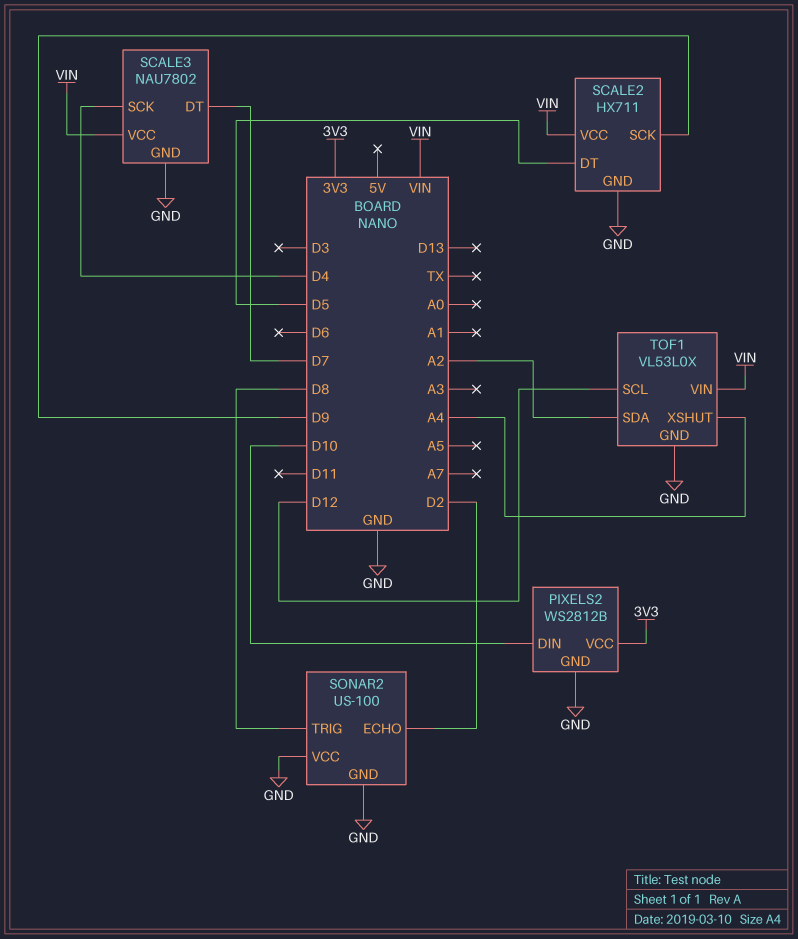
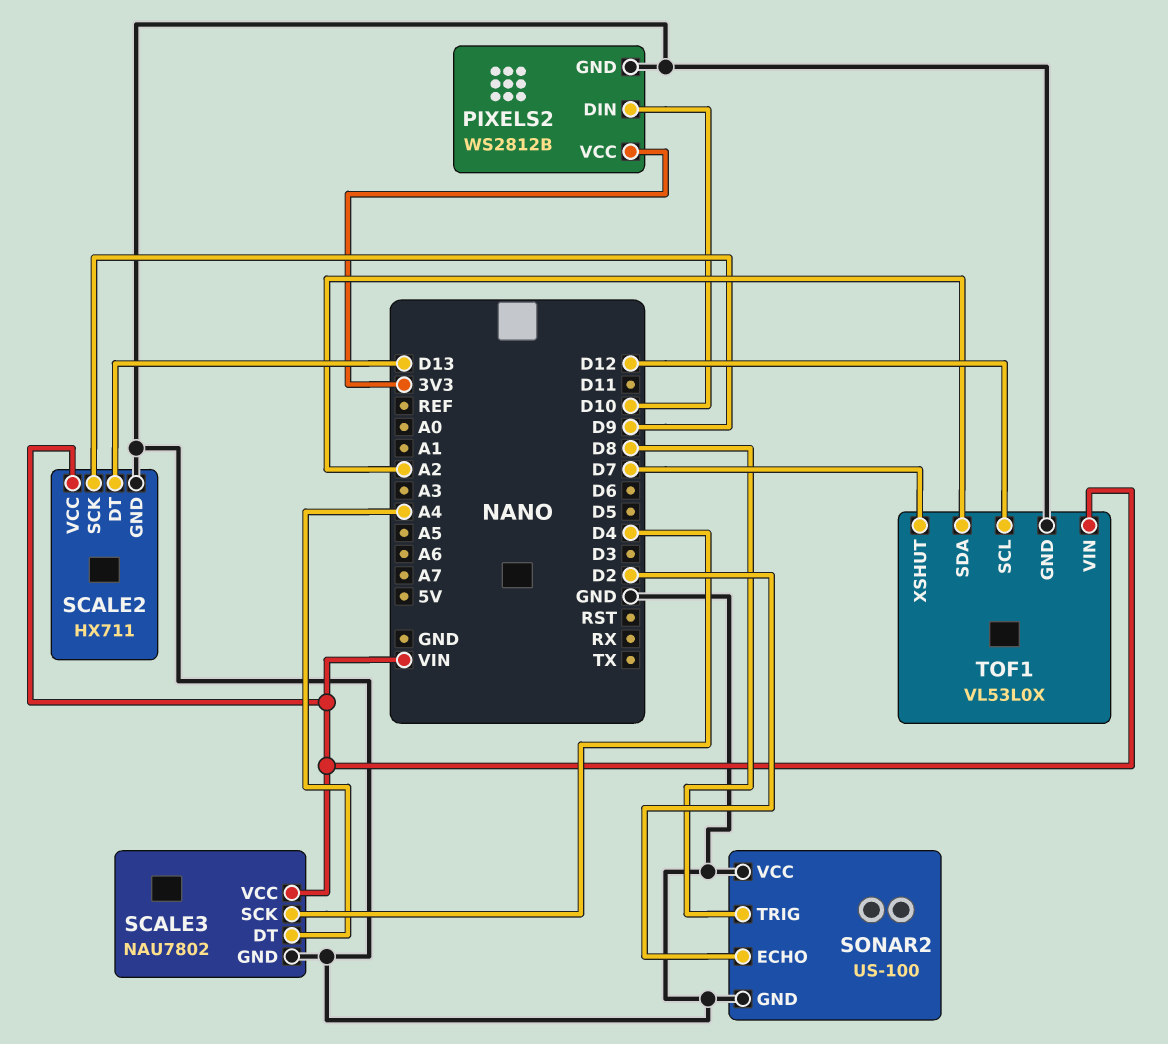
SCALE2 pin DT: D5 -> D13
SCALE3 pin DT: D7 -> A4
TOF1 pin XSHUT: A4 -> D7

